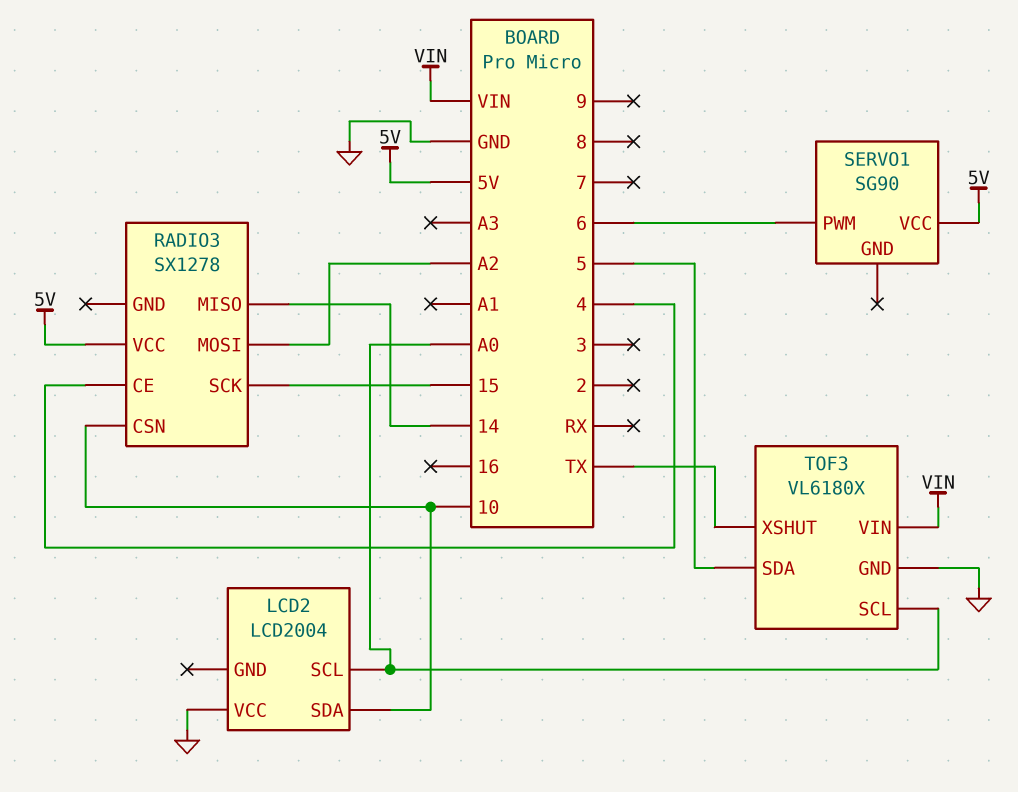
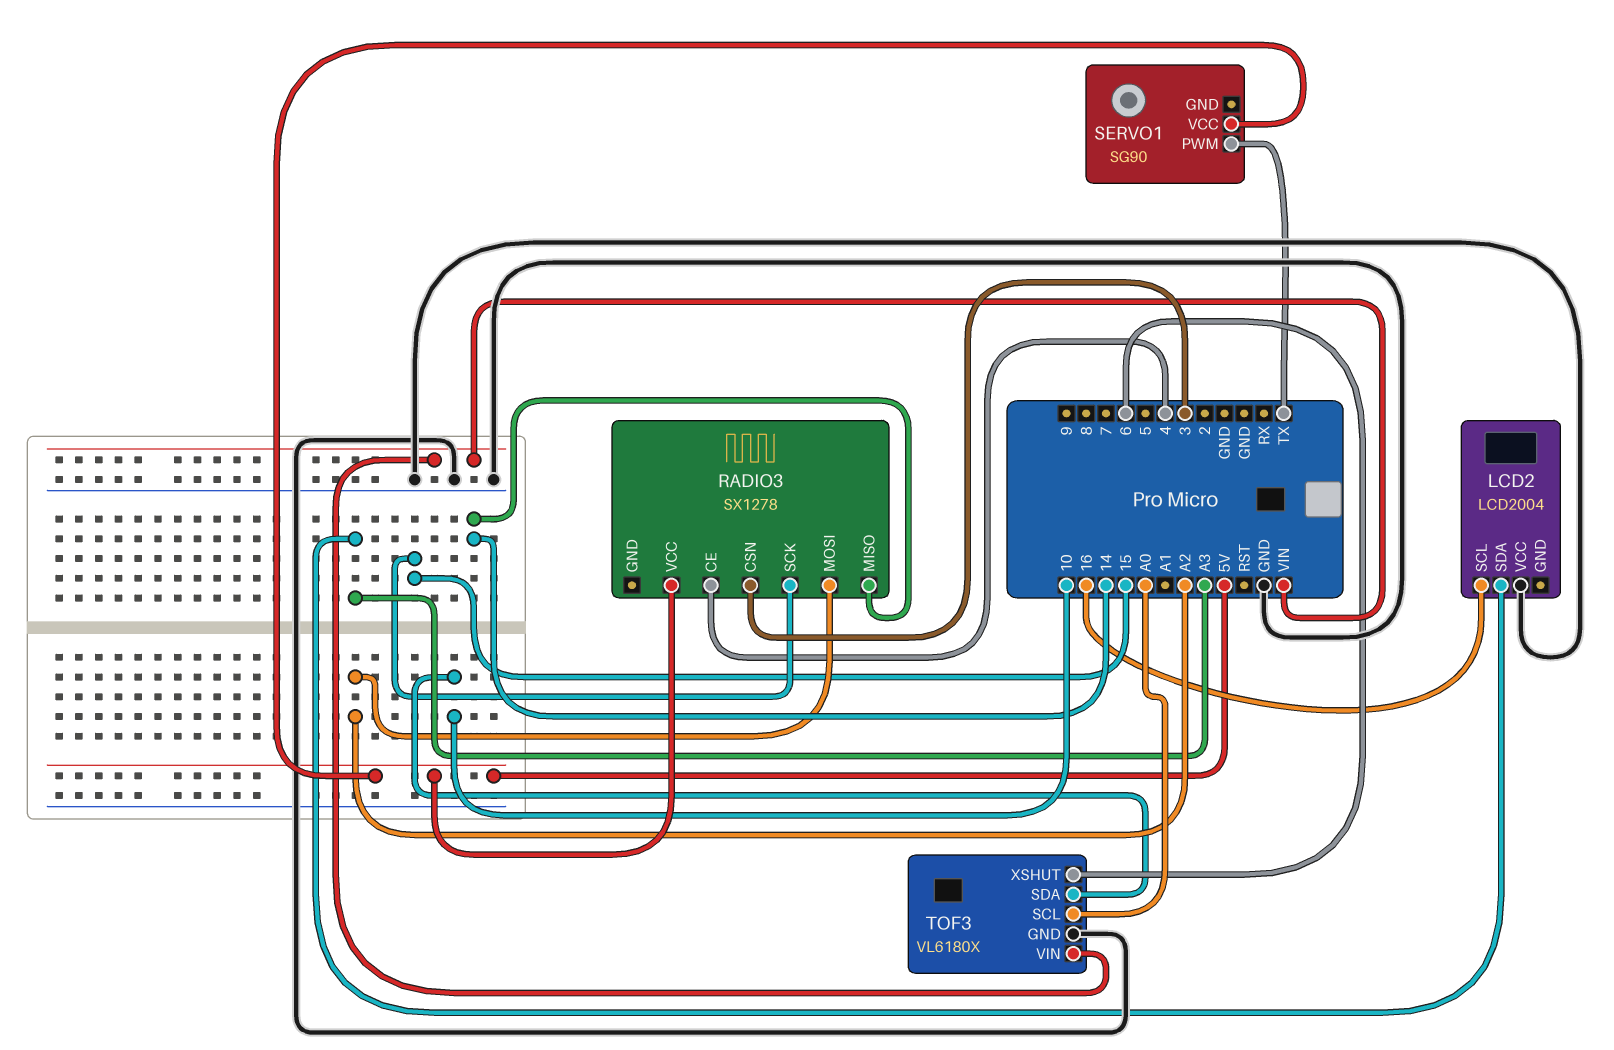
LCD2 pin SCL: A0 -> 16
LCD2 pin SDA: 10 -> A3
RADIO3 pin CSN: 10 -> 3
SERVO1 pin PWM: 6 -> TX
TOF3 pin SDA: 5 -> 10
TOF3 pin XSHUT: TX -> 6

